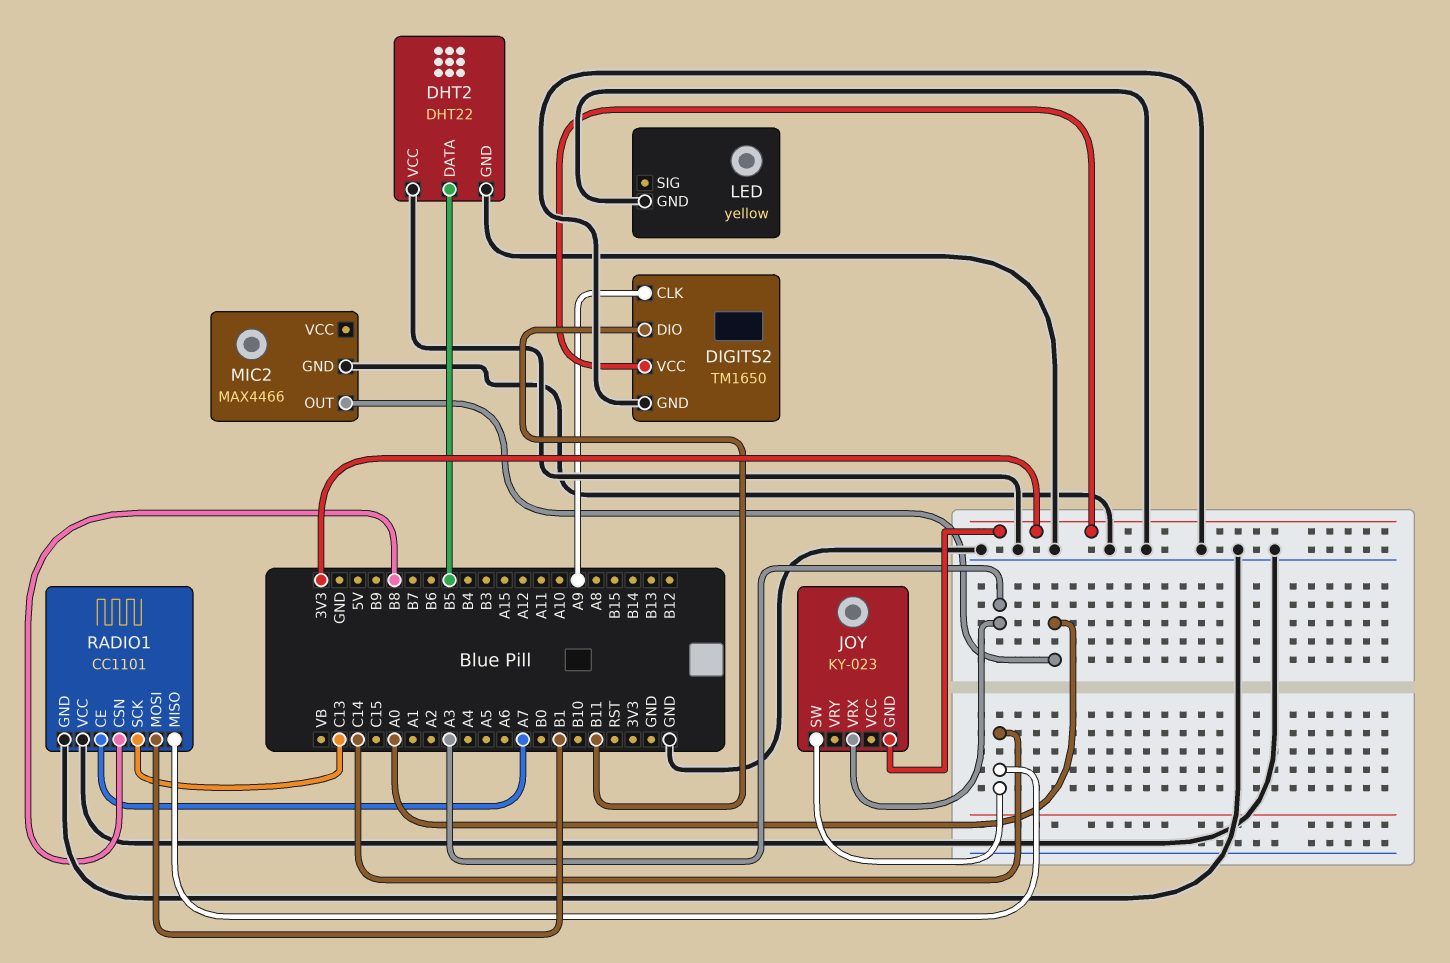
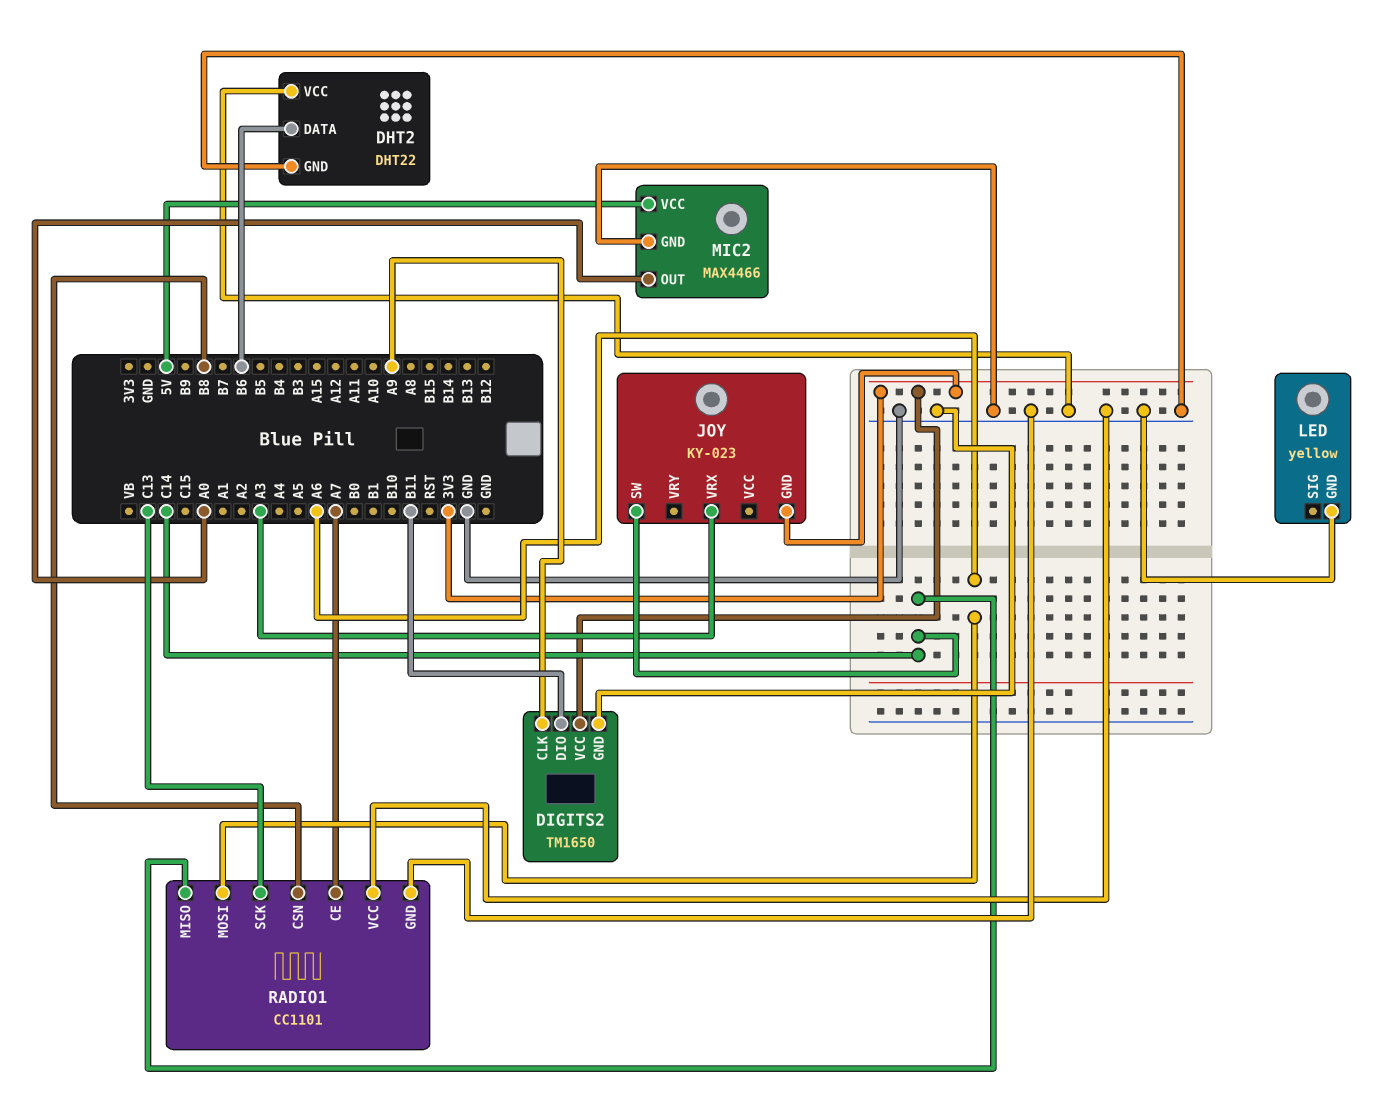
DHT2 pin DATA: B5 -> B6
MIC2 pin VCC: none -> 5V
RADIO1 pin MOSI: B1 -> A6

